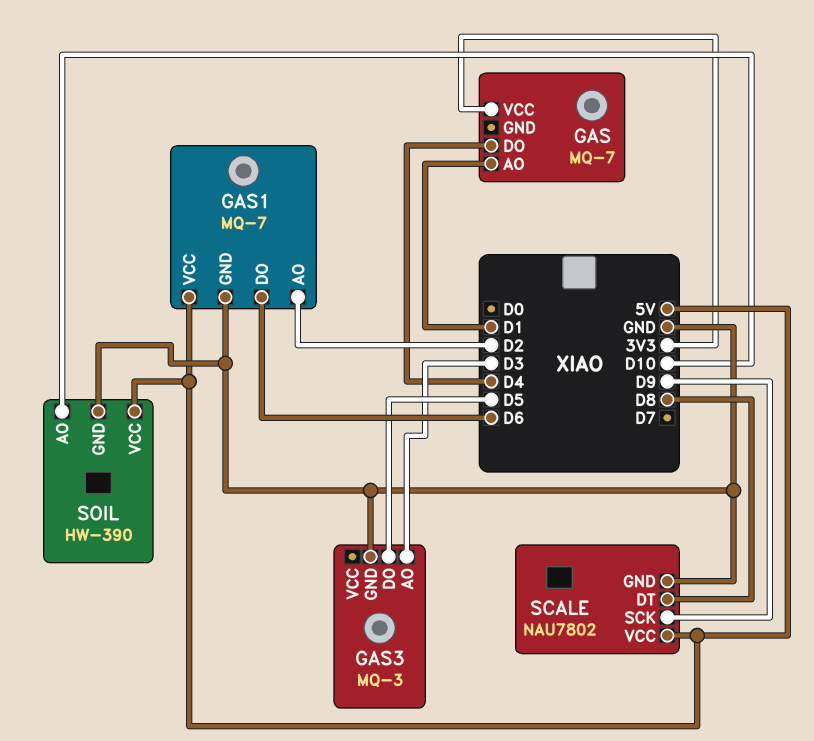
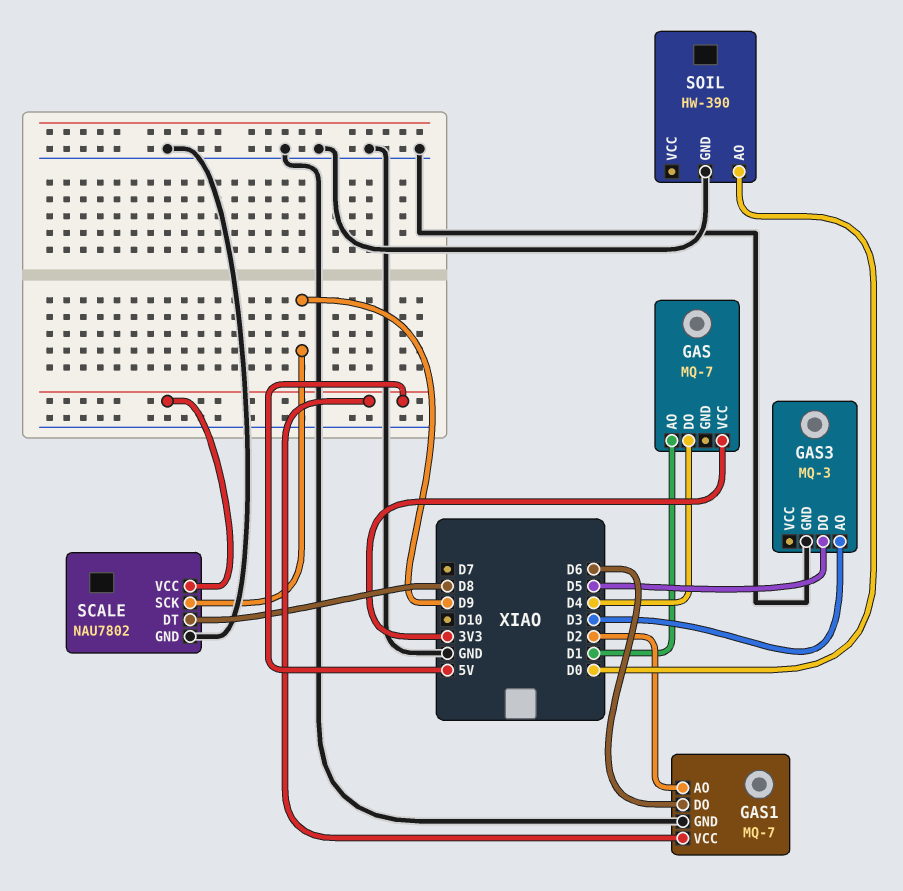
SOIL pin AO: D10 -> D0
SOIL pin VCC: 5V -> none

